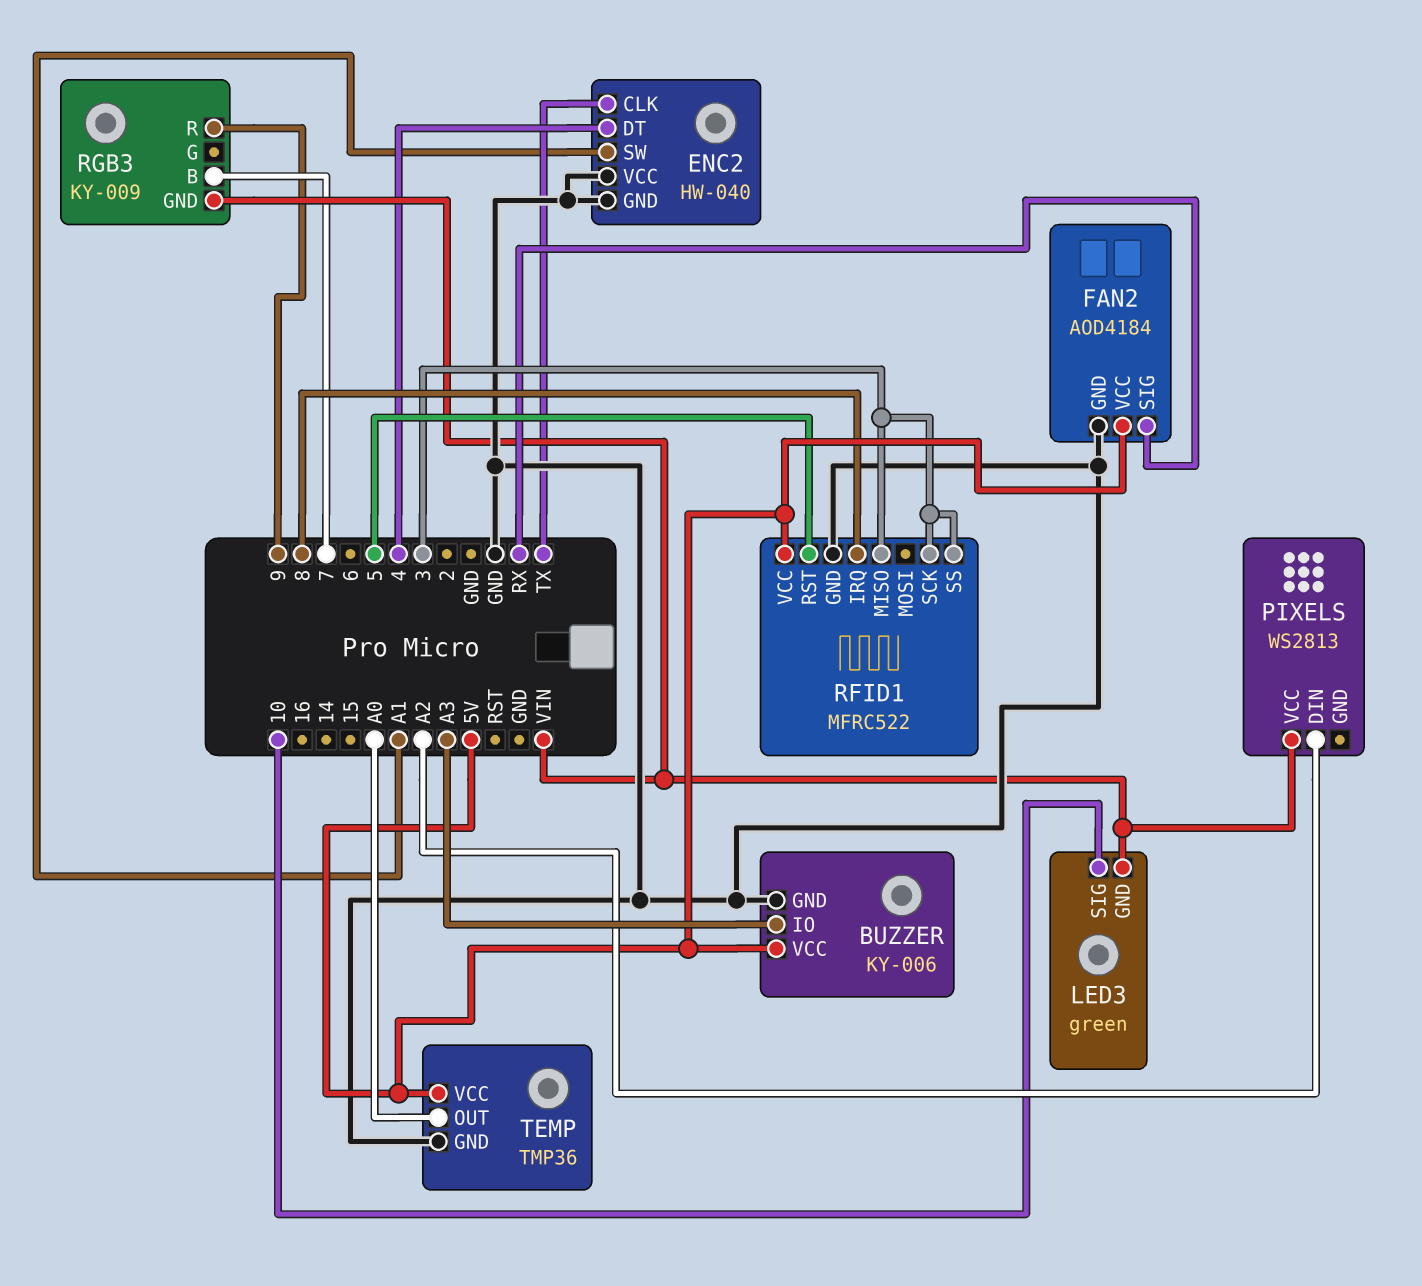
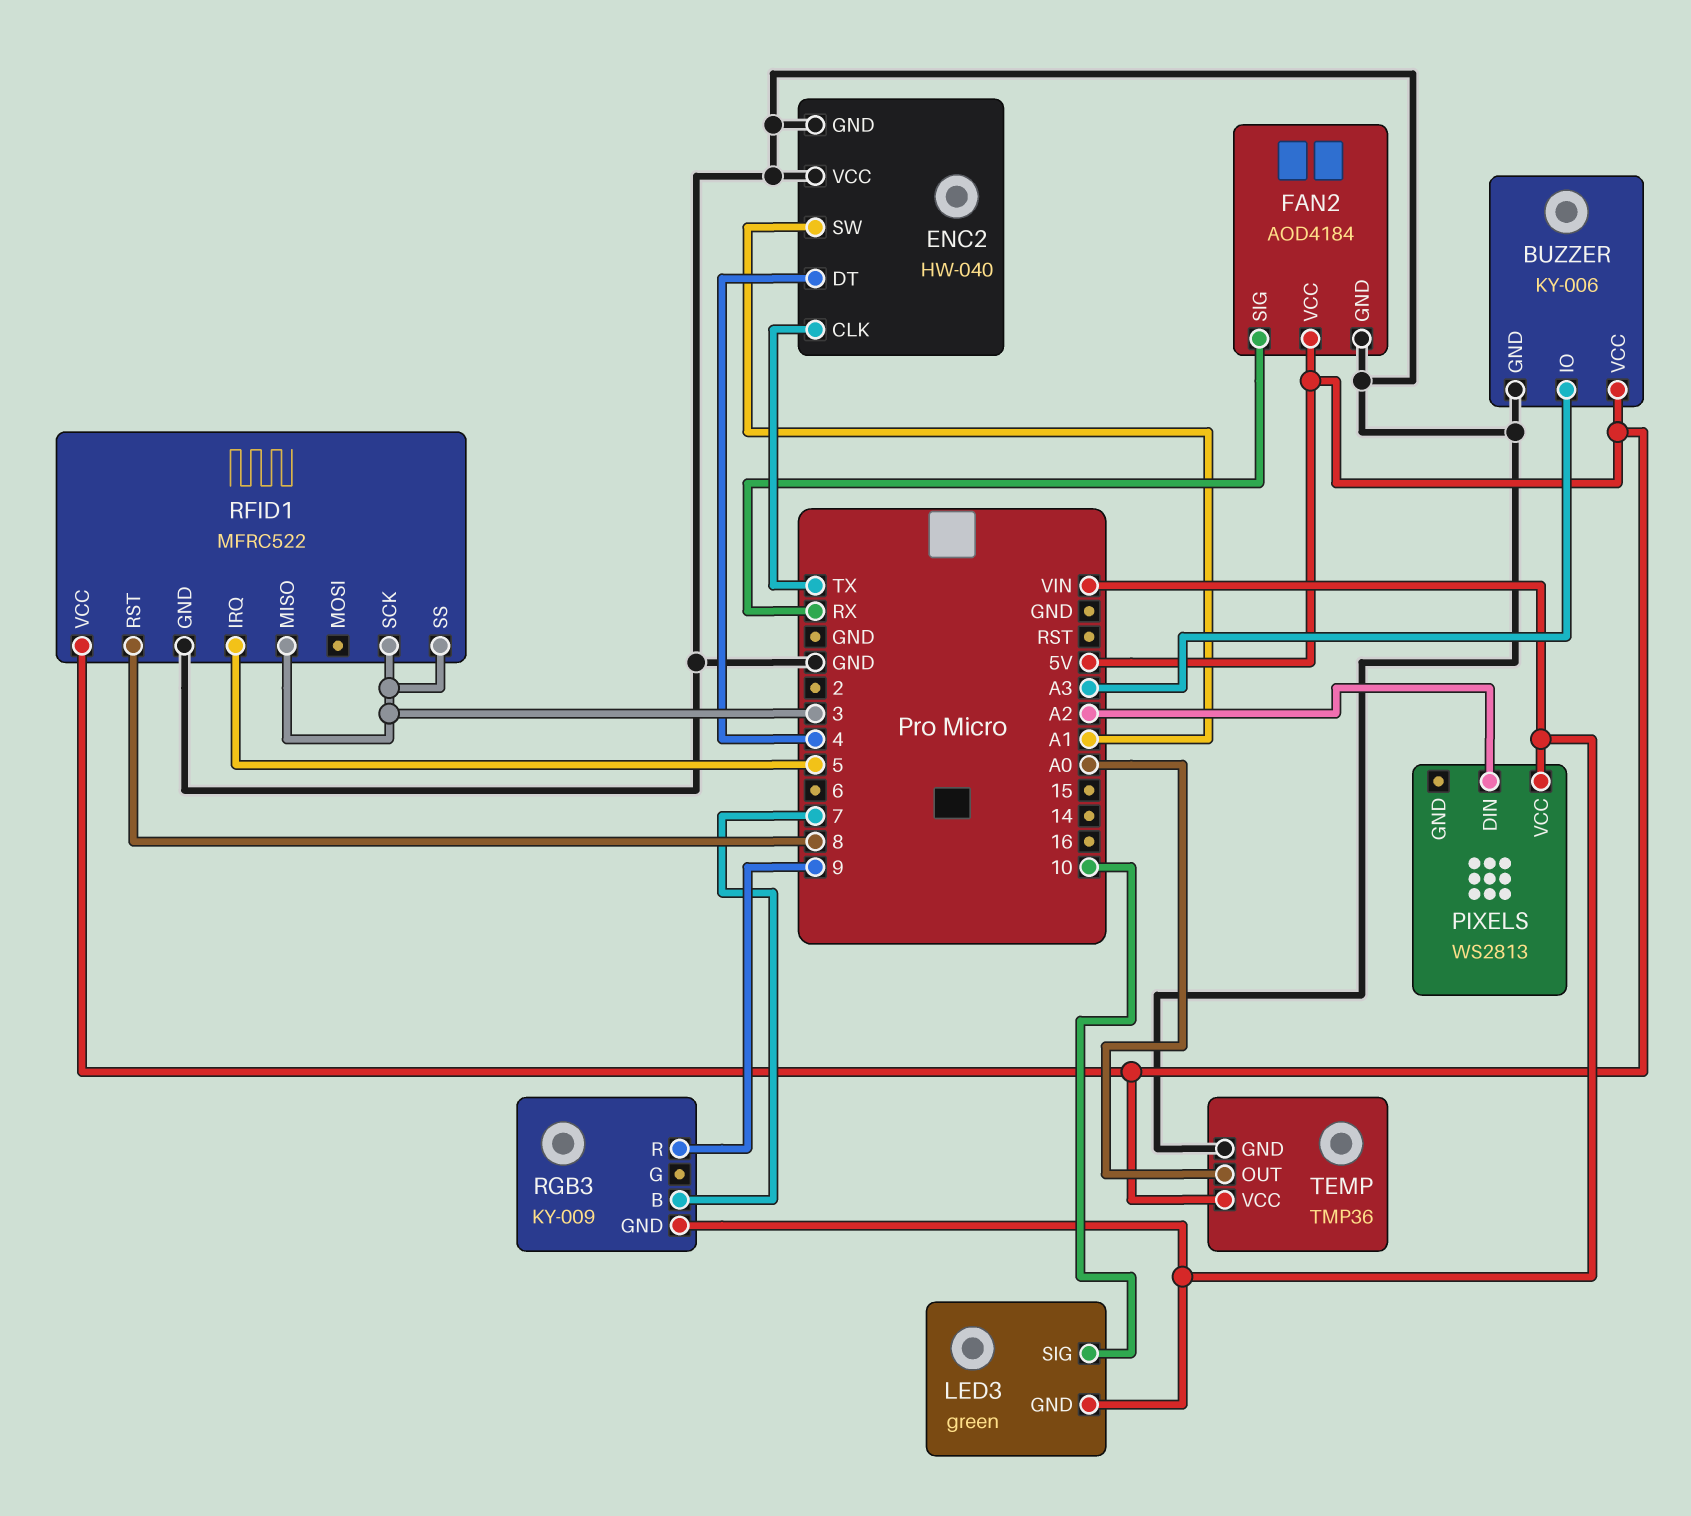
RFID1 pin IRQ: 8 -> 5
RFID1 pin RST: 5 -> 8

